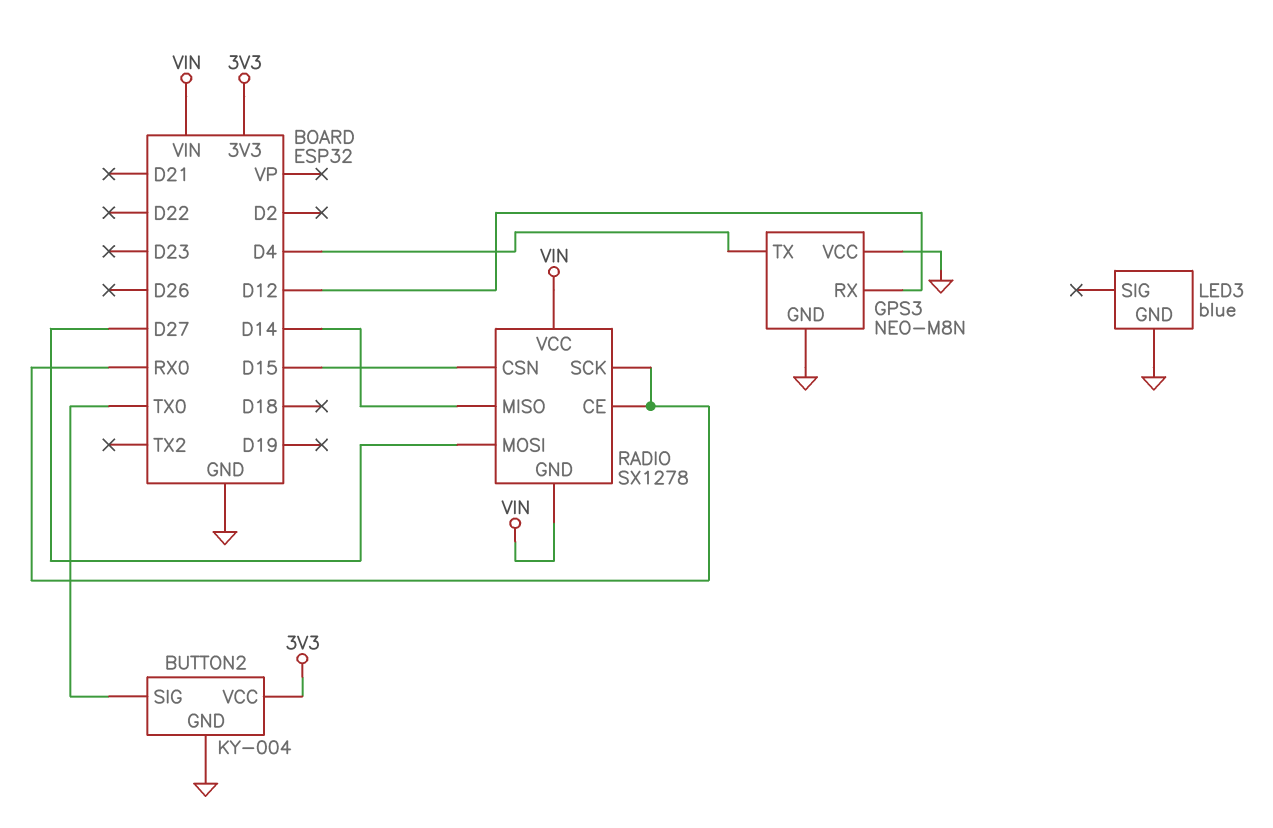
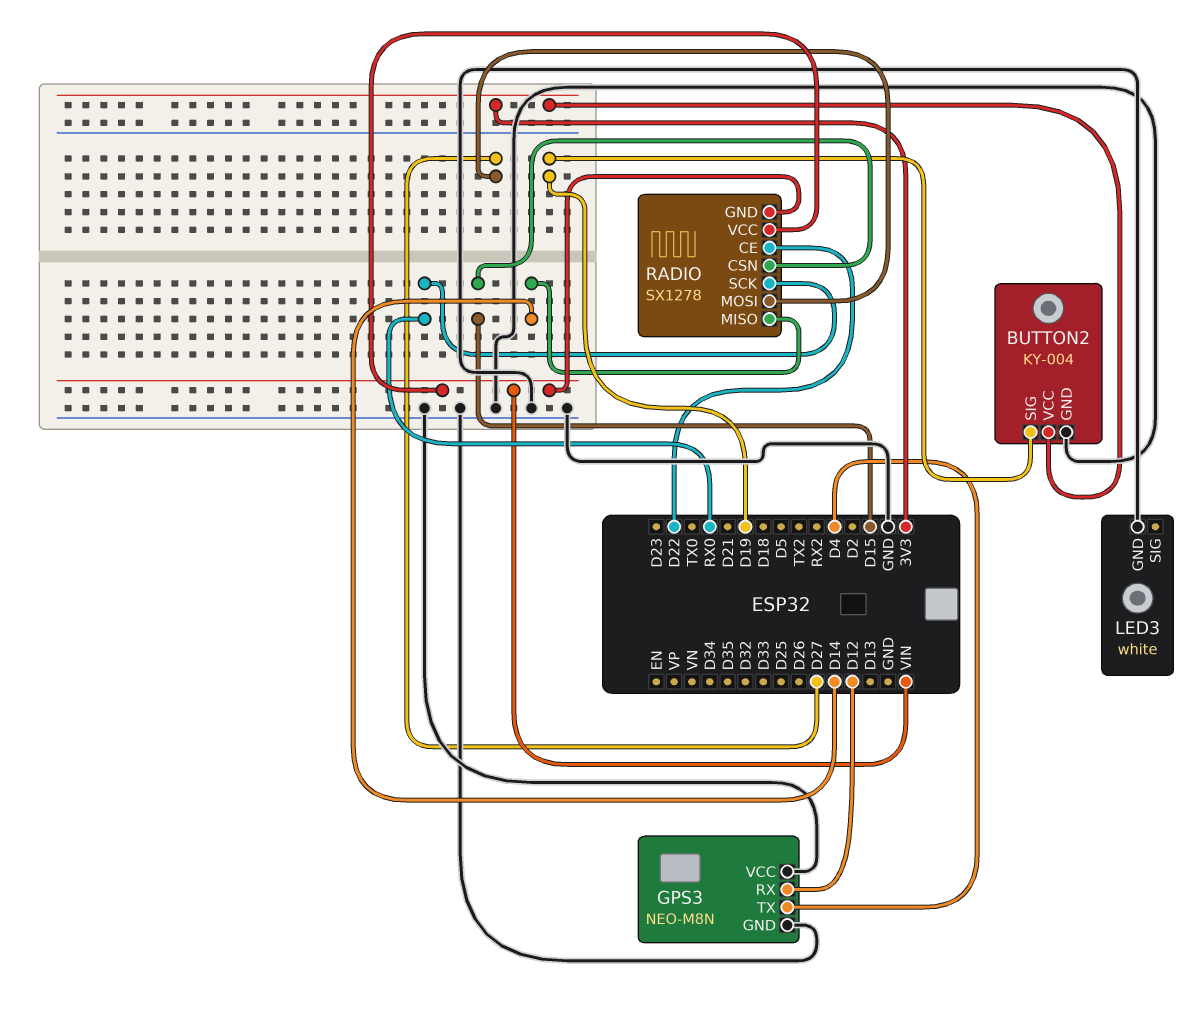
BUTTON2 pin SIG: TX0 -> D19
LED3: blue -> white
RADIO pin CE: RX0 -> D22

